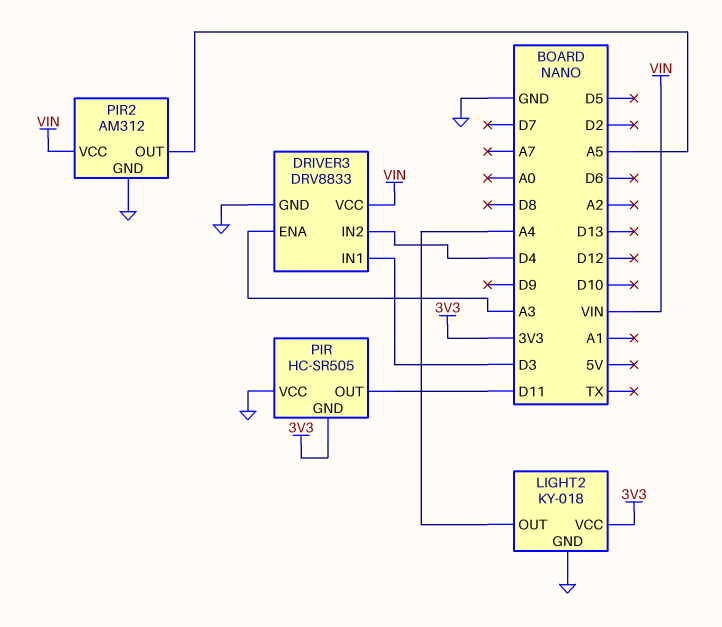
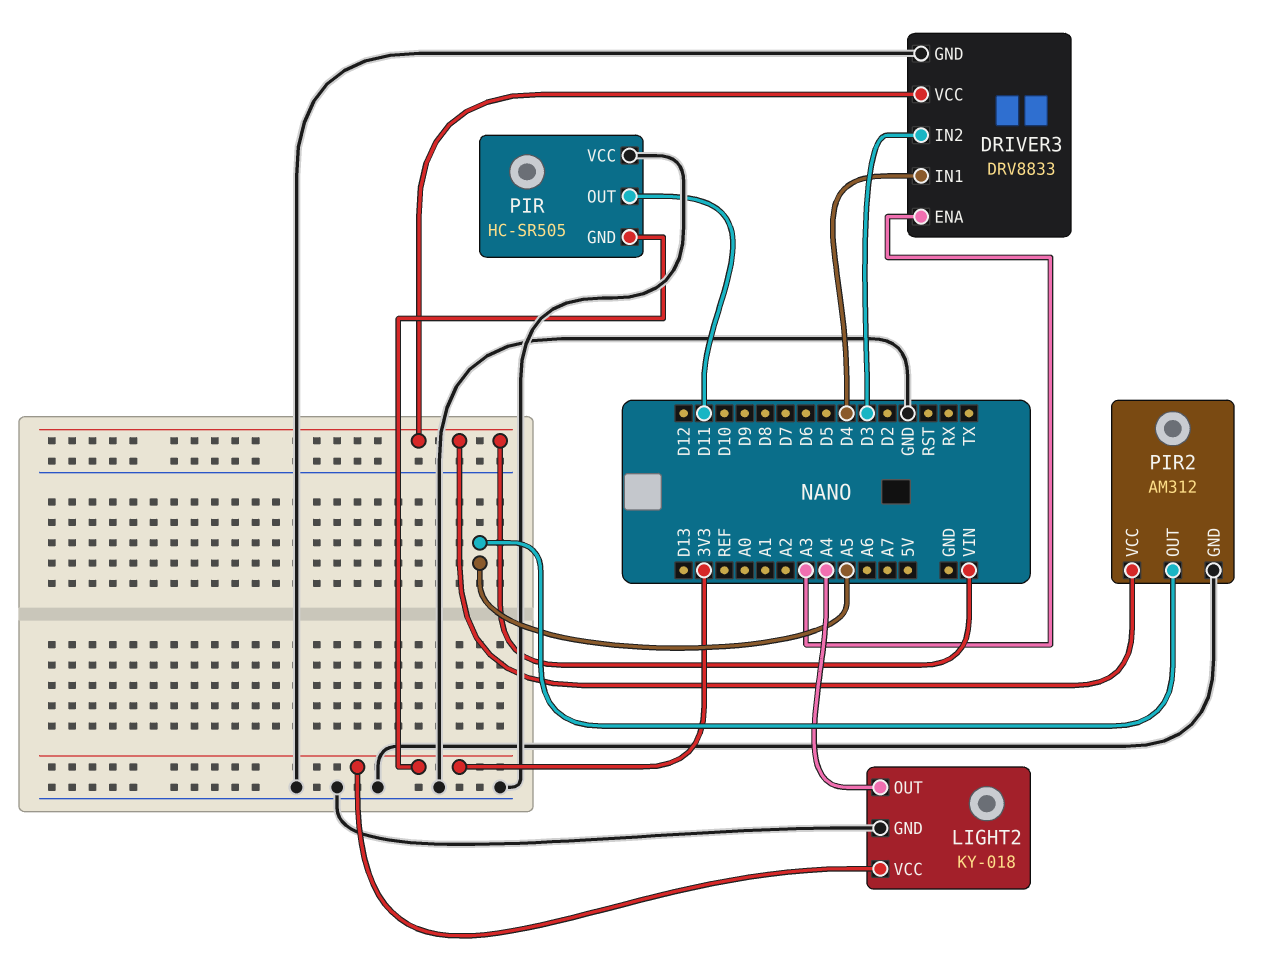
DRIVER3 pin IN1: D3 -> D4
DRIVER3 pin IN2: D4 -> D3

